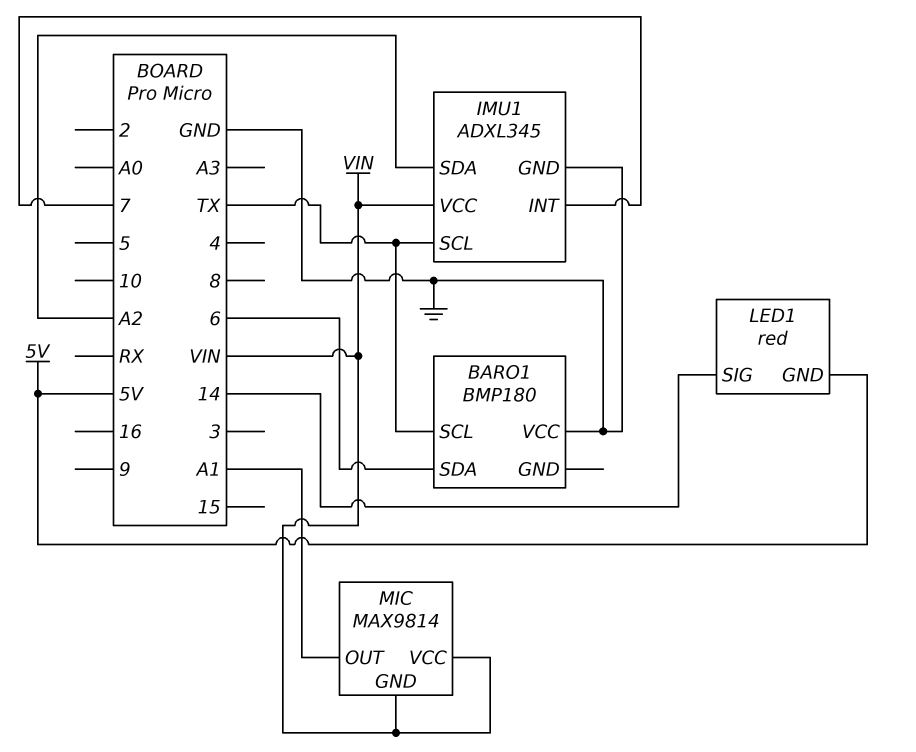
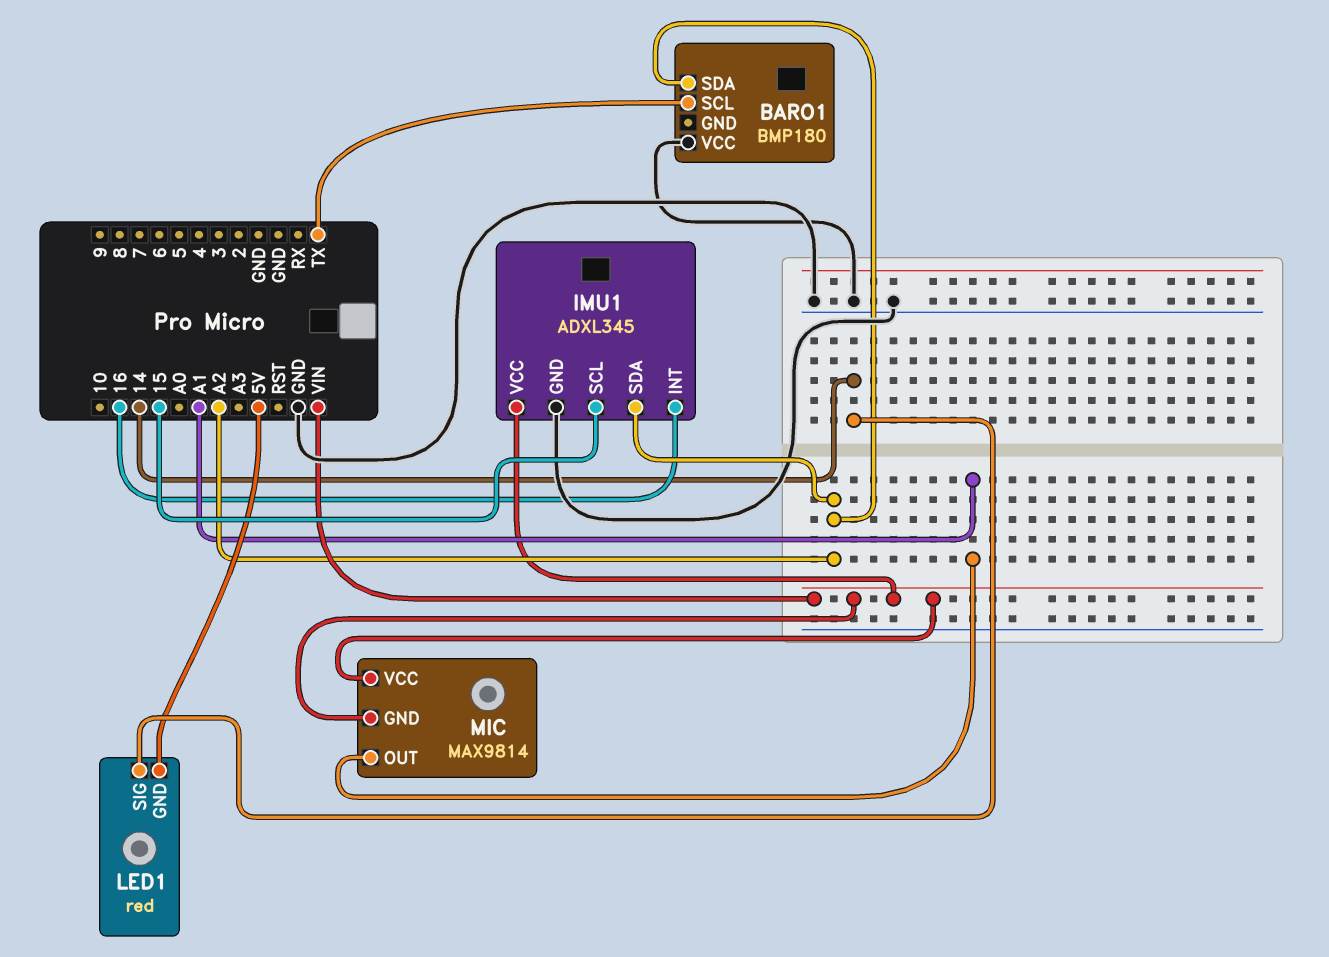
BARO1 pin SDA: 6 -> A2
IMU1 pin INT: 7 -> 16
IMU1 pin SCL: TX -> 15

